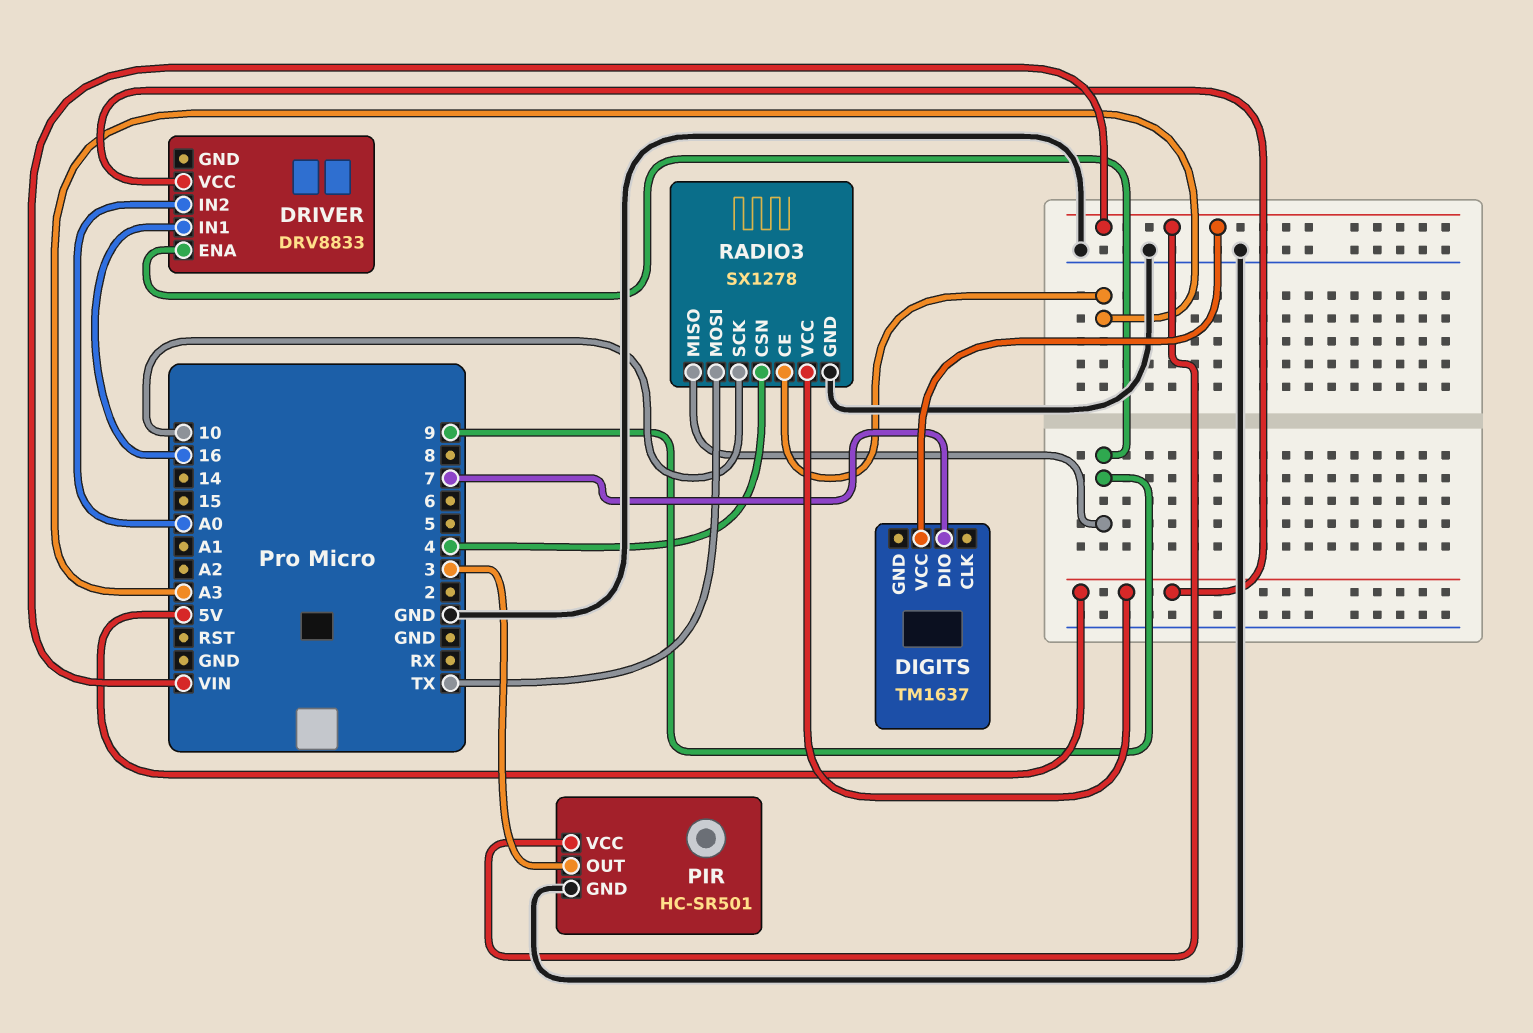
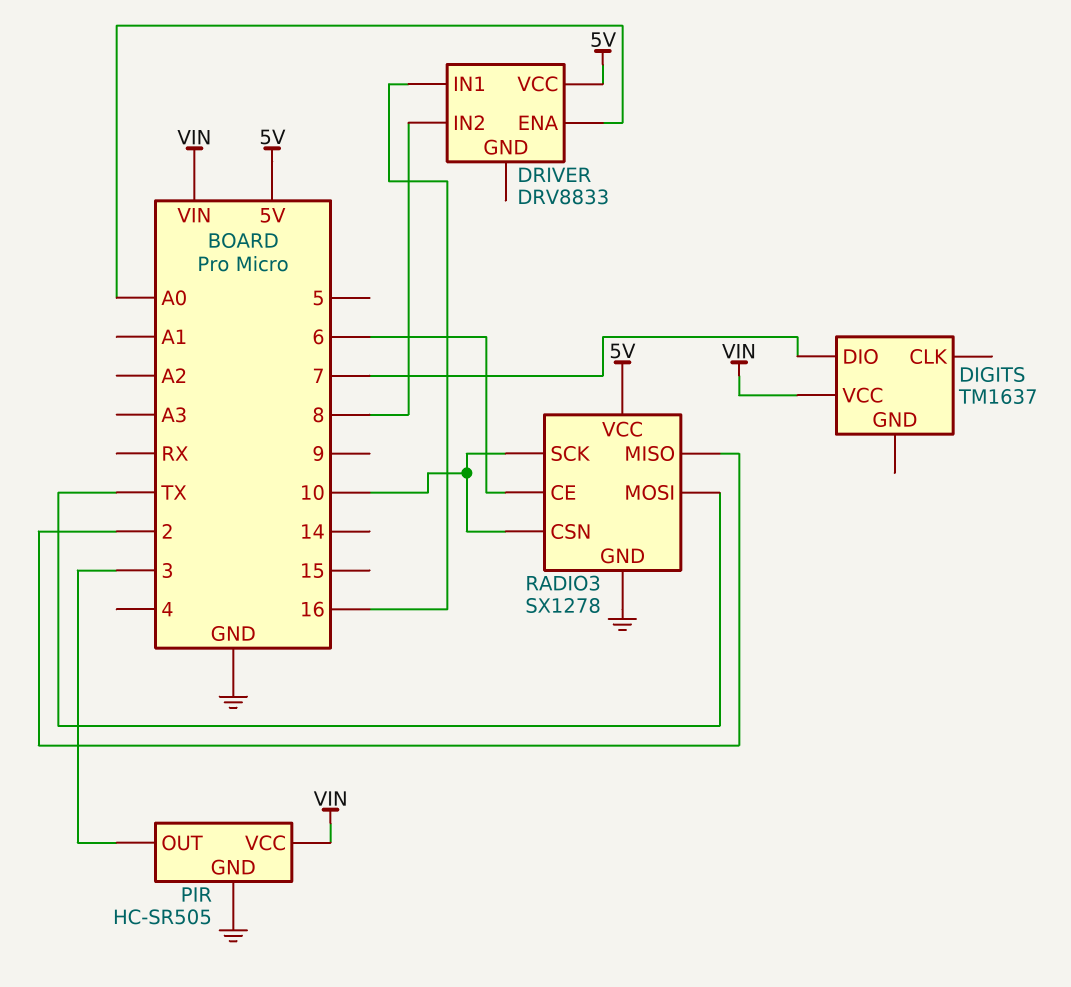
DRIVER pin ENA: 9 -> A0
DRIVER pin IN2: A0 -> 8
PIR: HC-SR501 -> HC-SR505
RADIO3 pin CE: A3 -> 6
RADIO3 pin CSN: 4 -> 10
RADIO3 pin MISO: 9 -> 2

